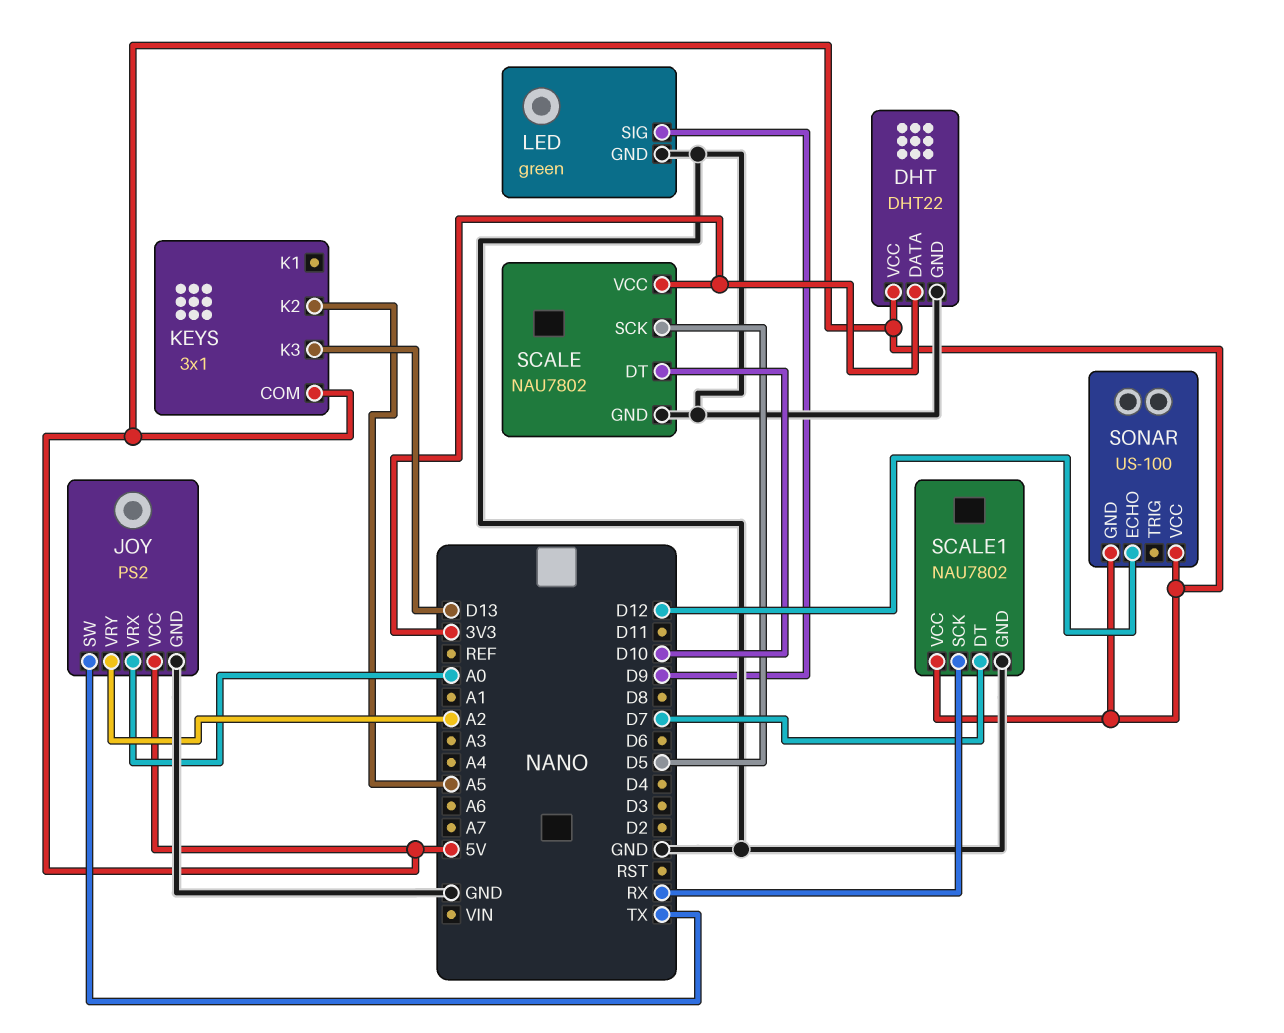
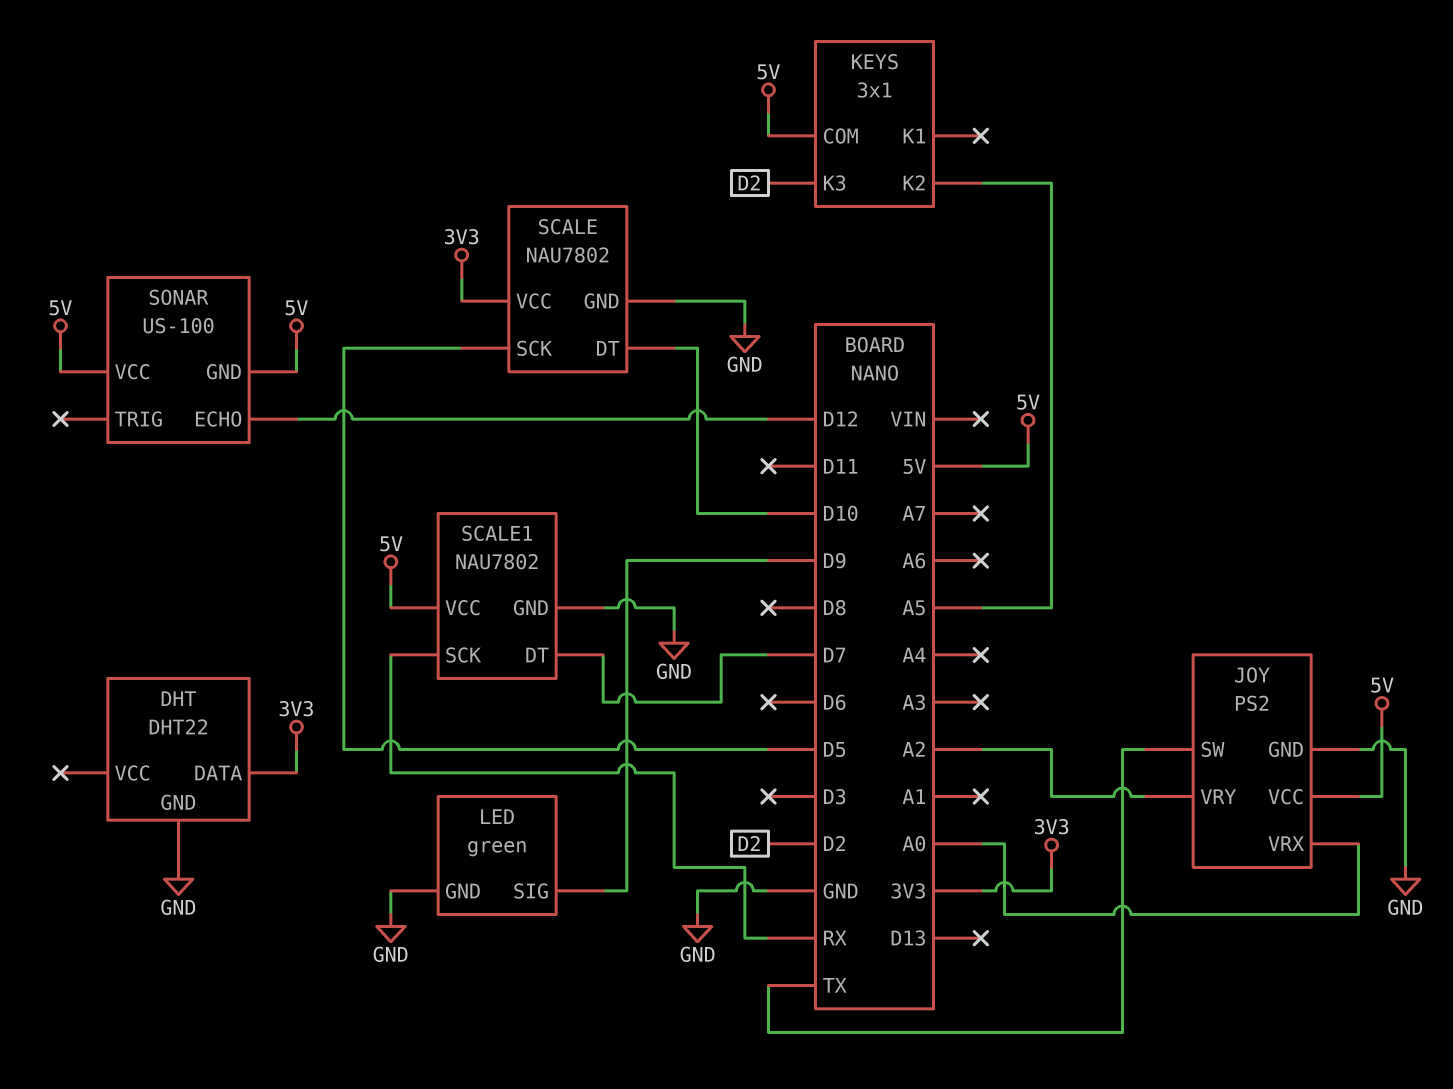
DHT pin VCC: 5V -> none
KEYS pin K3: D13 -> D2

